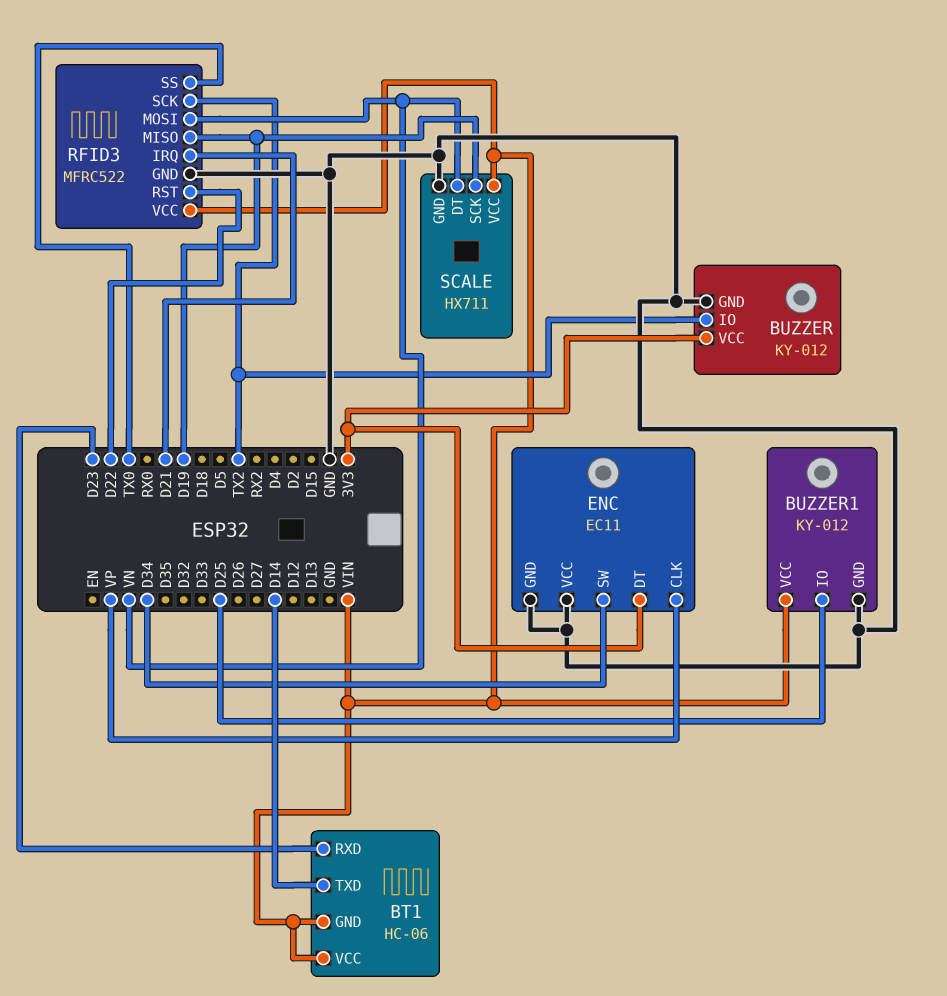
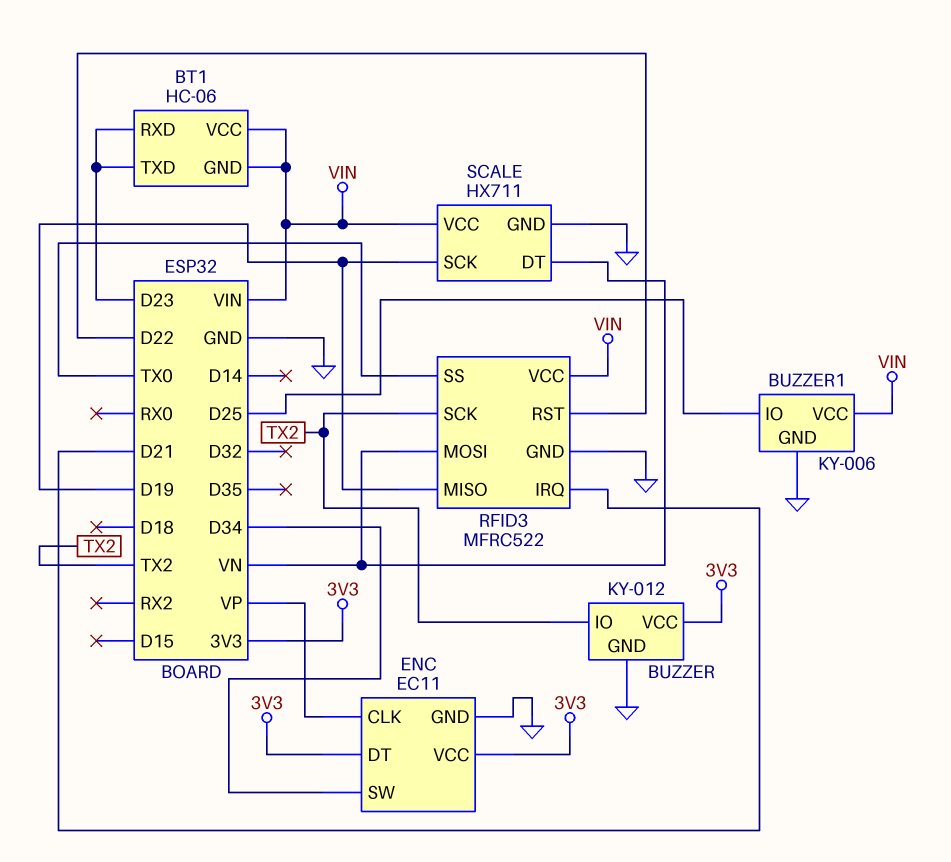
BT1 pin TXD: D14 -> D23
BUZZER1: KY-012 -> KY-006
ENC pin VCC: GND -> 3V3

